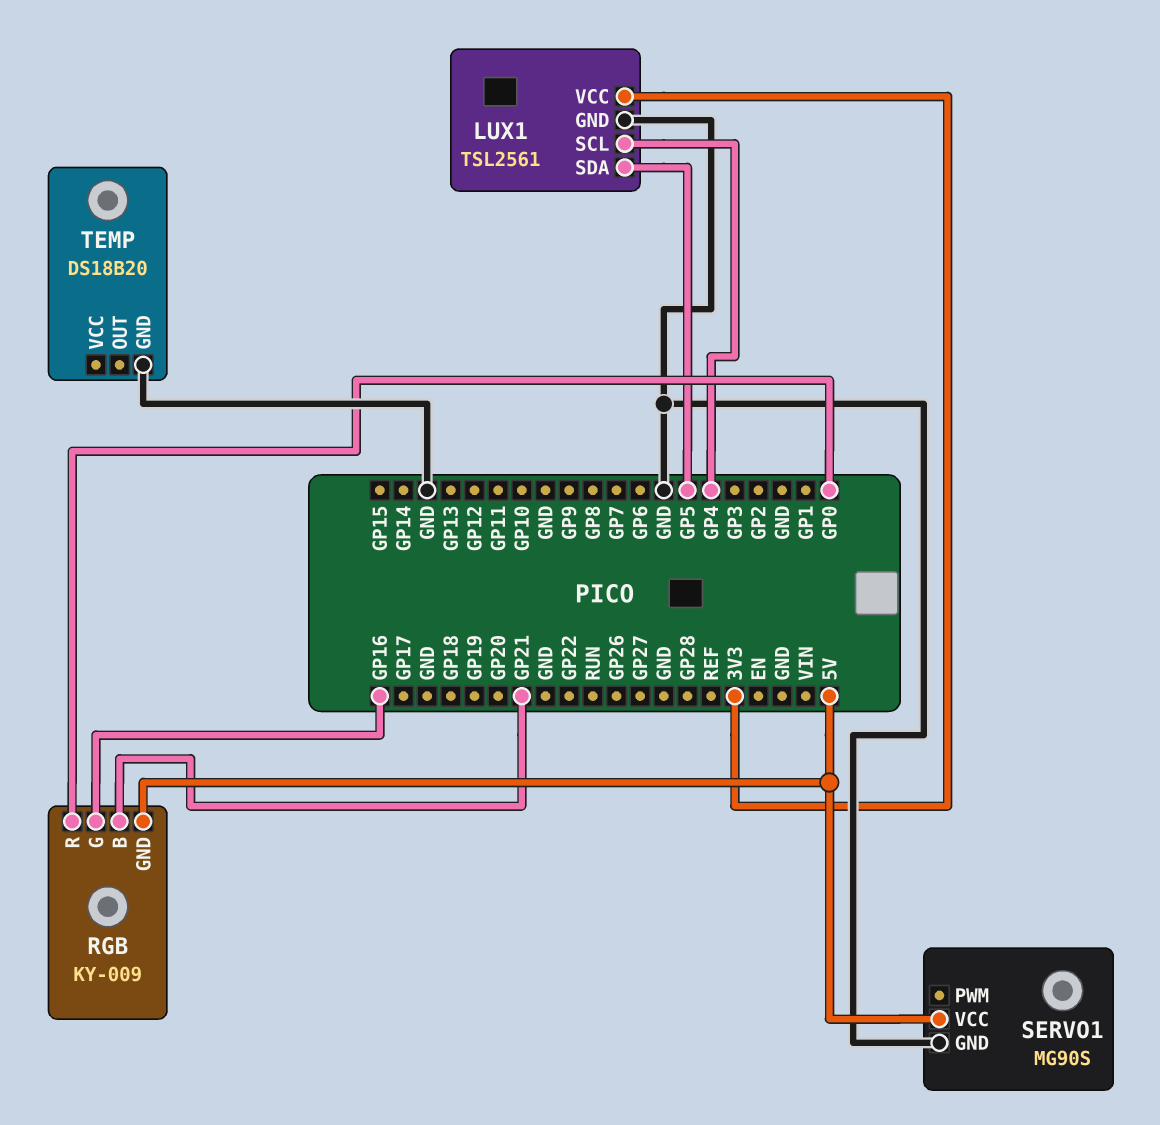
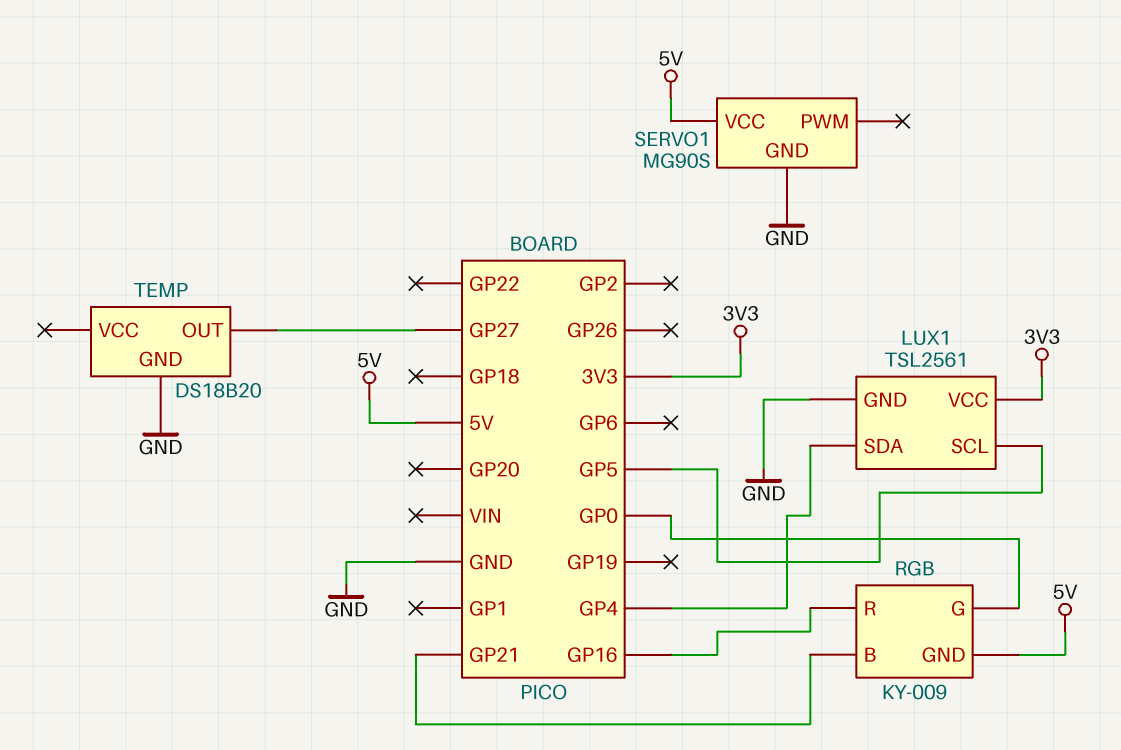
LUX1 pin SCL: GP4 -> GP5
LUX1 pin SDA: GP5 -> GP4
RGB pin G: GP16 -> GP0
RGB pin R: GP0 -> GP16
TEMP pin OUT: none -> GP27

